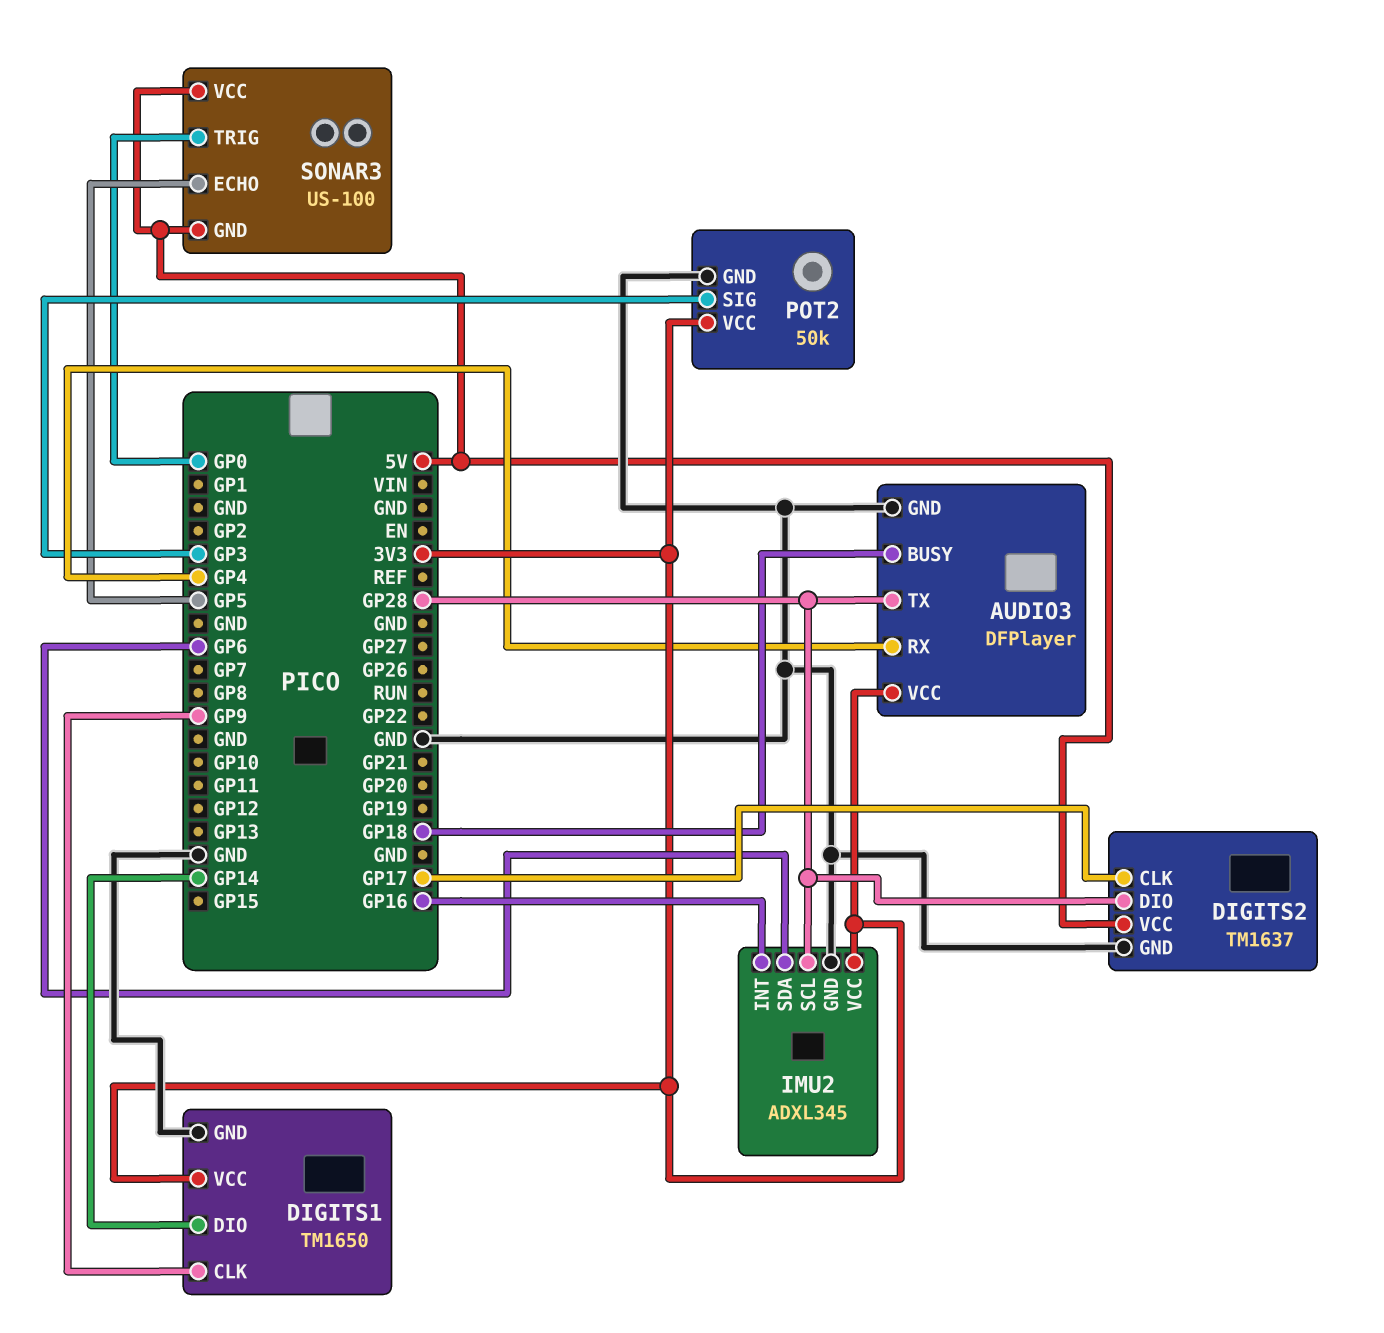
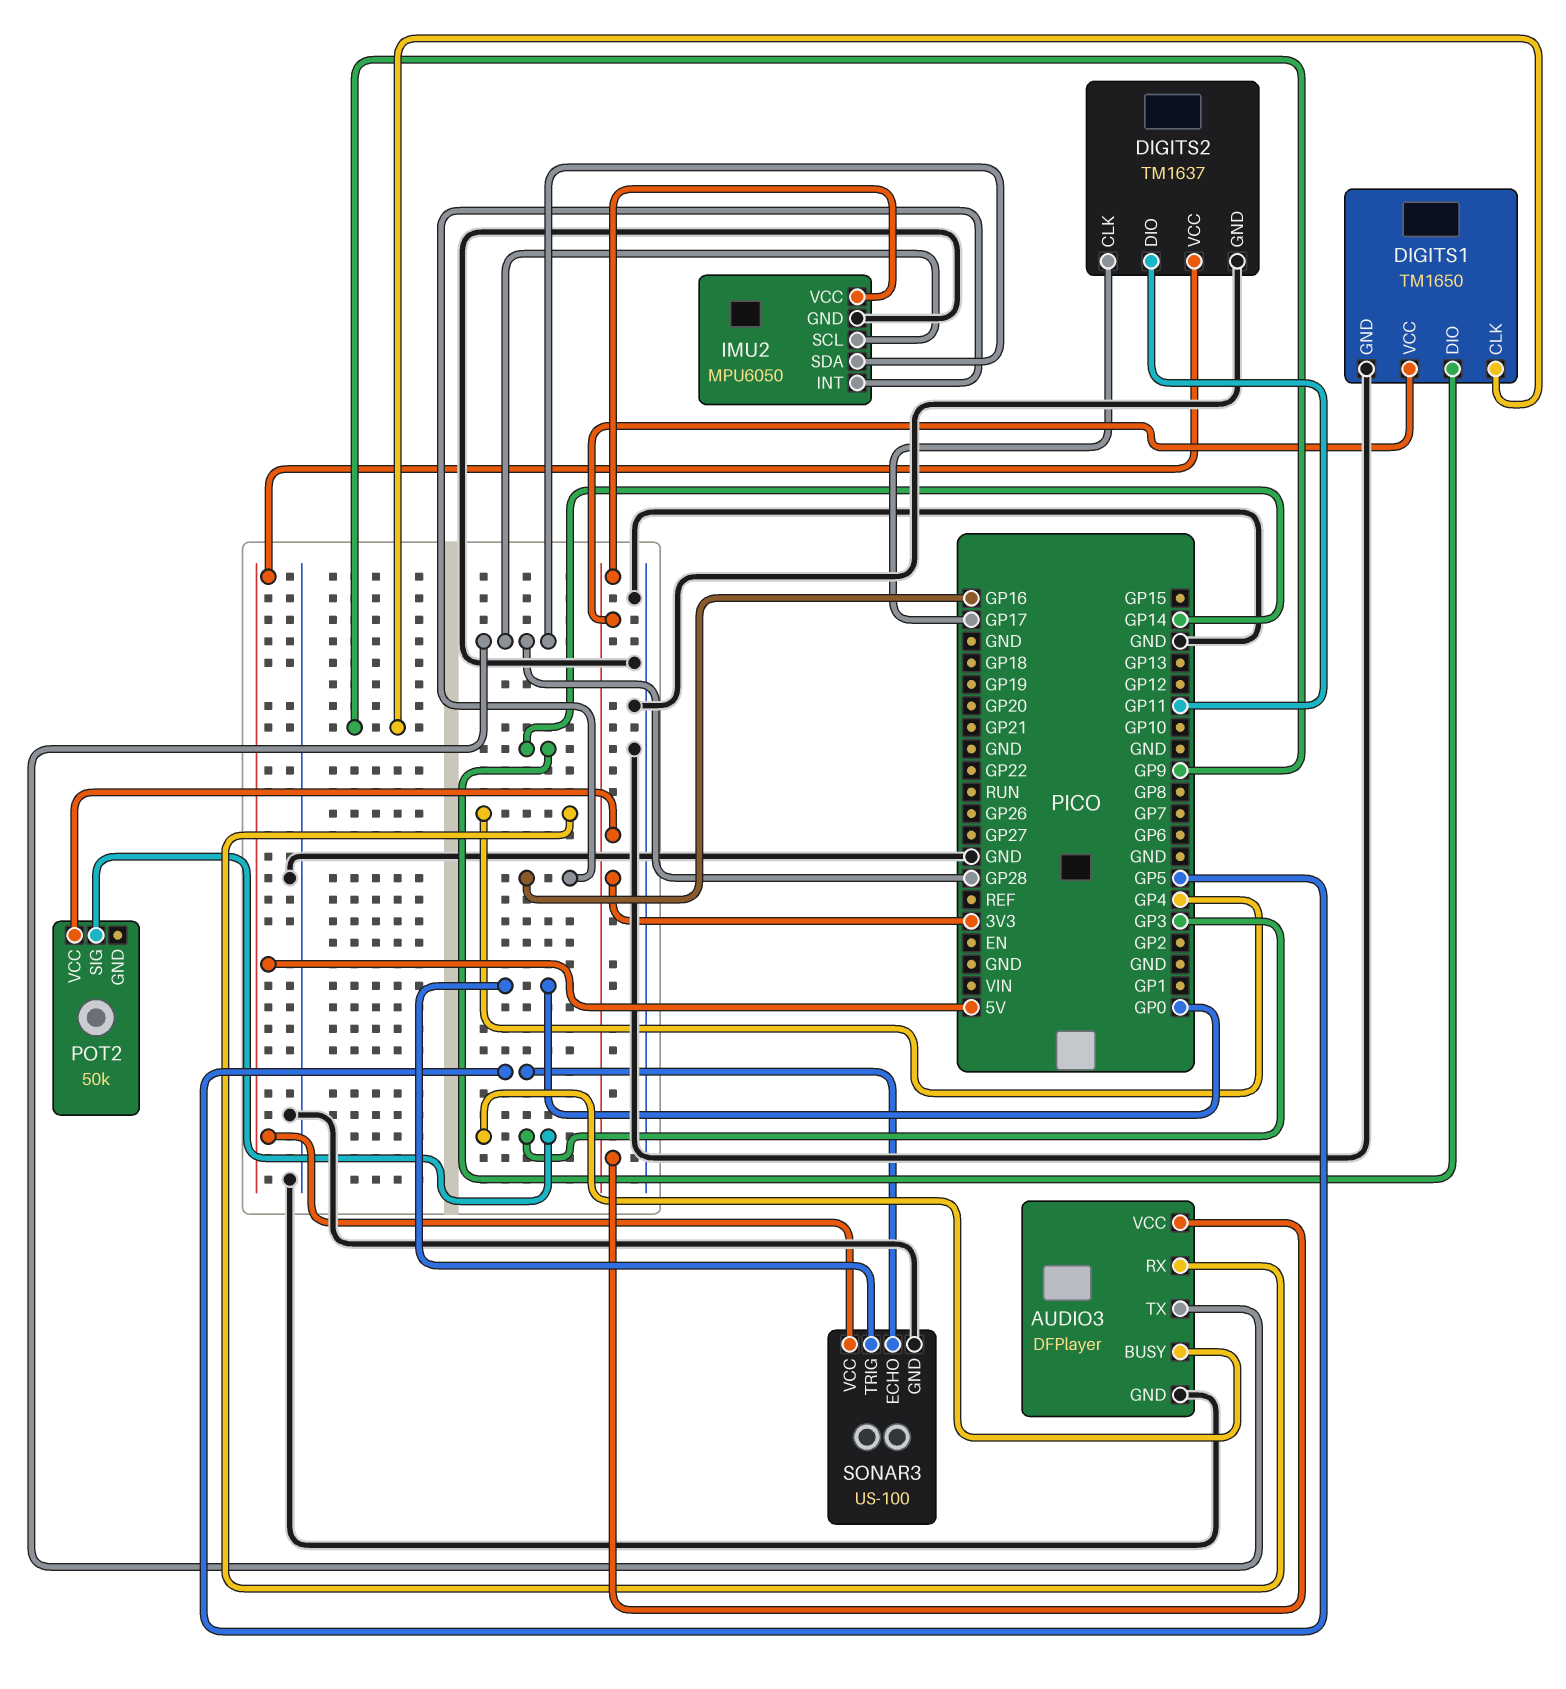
AUDIO3 pin BUSY: GP18 -> GP3
DIGITS2 pin DIO: GP28 -> GP11
IMU2: ADXL345 -> MPU6050
IMU2 pin SDA: GP6 -> GP28
POT2 pin GND: GND -> none
SONAR3 pin GND: 5V -> GND

